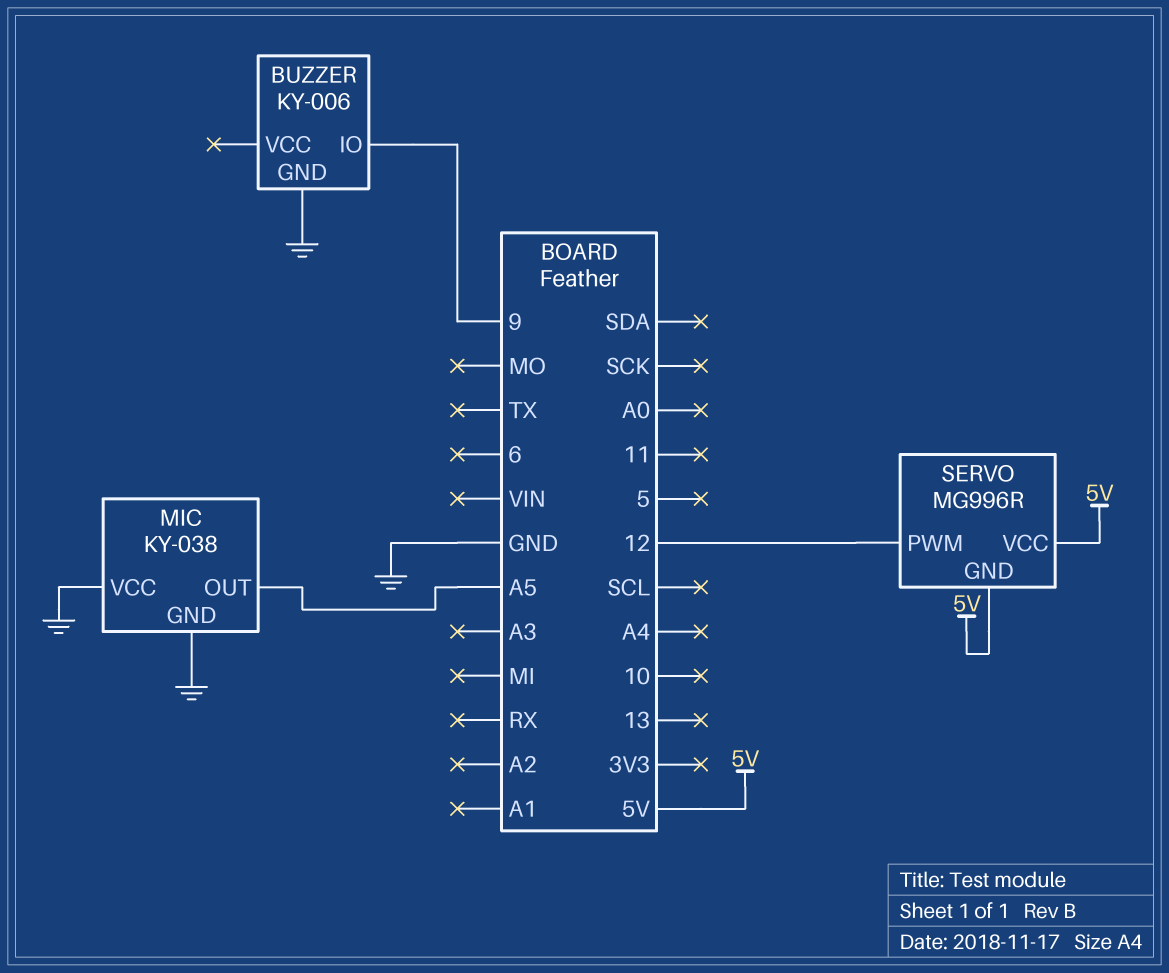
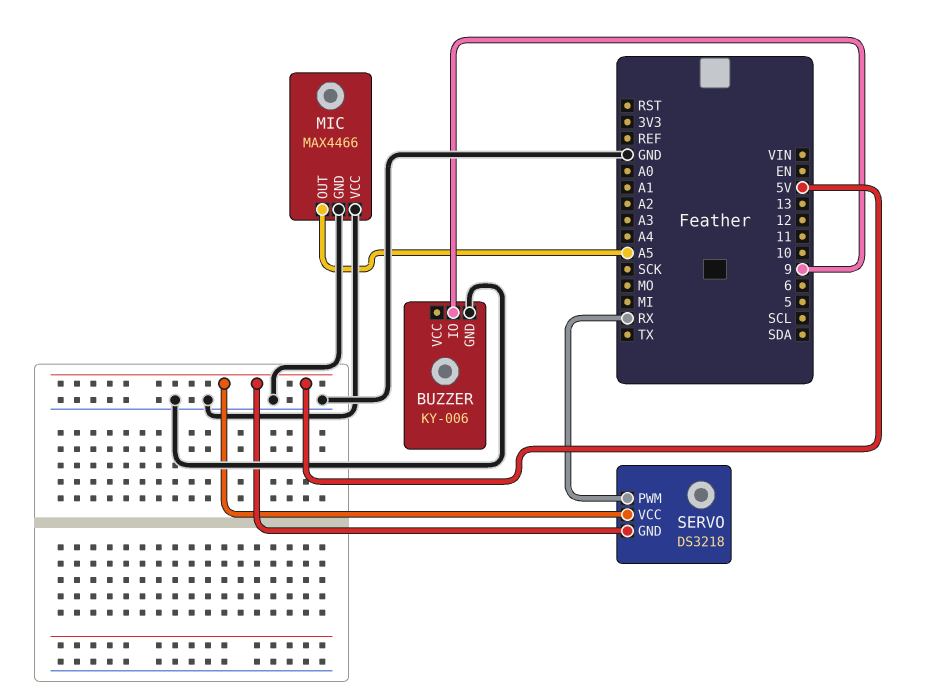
MIC: KY-038 -> MAX4466
SERVO: MG996R -> DS3218
SERVO pin PWM: 12 -> RX

